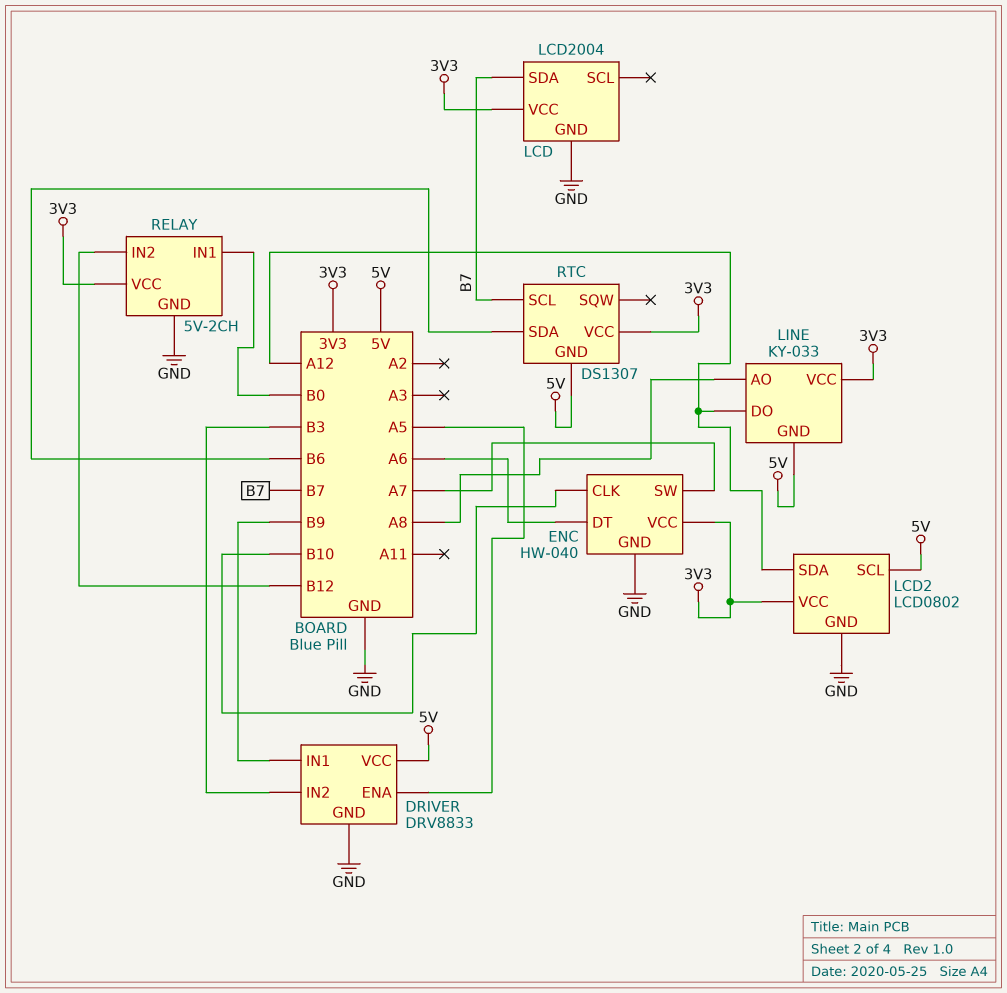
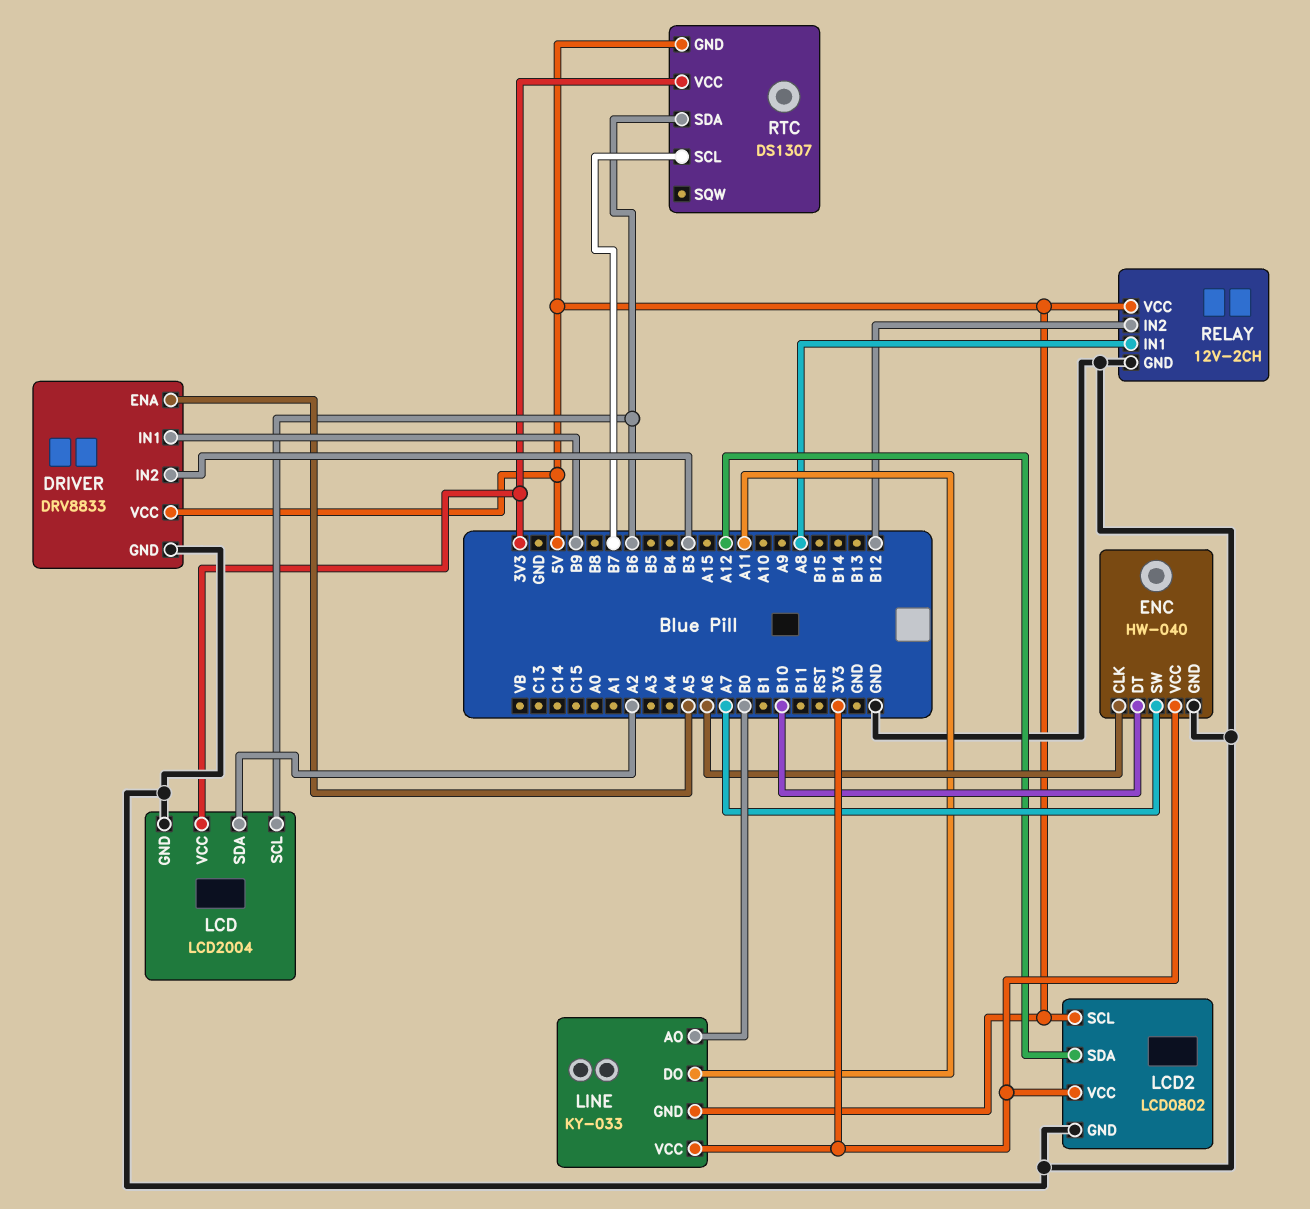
ENC pin CLK: B10 -> A6
ENC pin DT: A6 -> B10
LCD pin SCL: none -> B6
LCD pin SDA: B7 -> A2
LINE pin AO: A8 -> B0
LINE pin DO: A12 -> A11
RELAY: 5V-2CH -> 12V-2CH
RELAY pin IN1: B0 -> A8
RELAY pin VCC: 3V3 -> 5V

